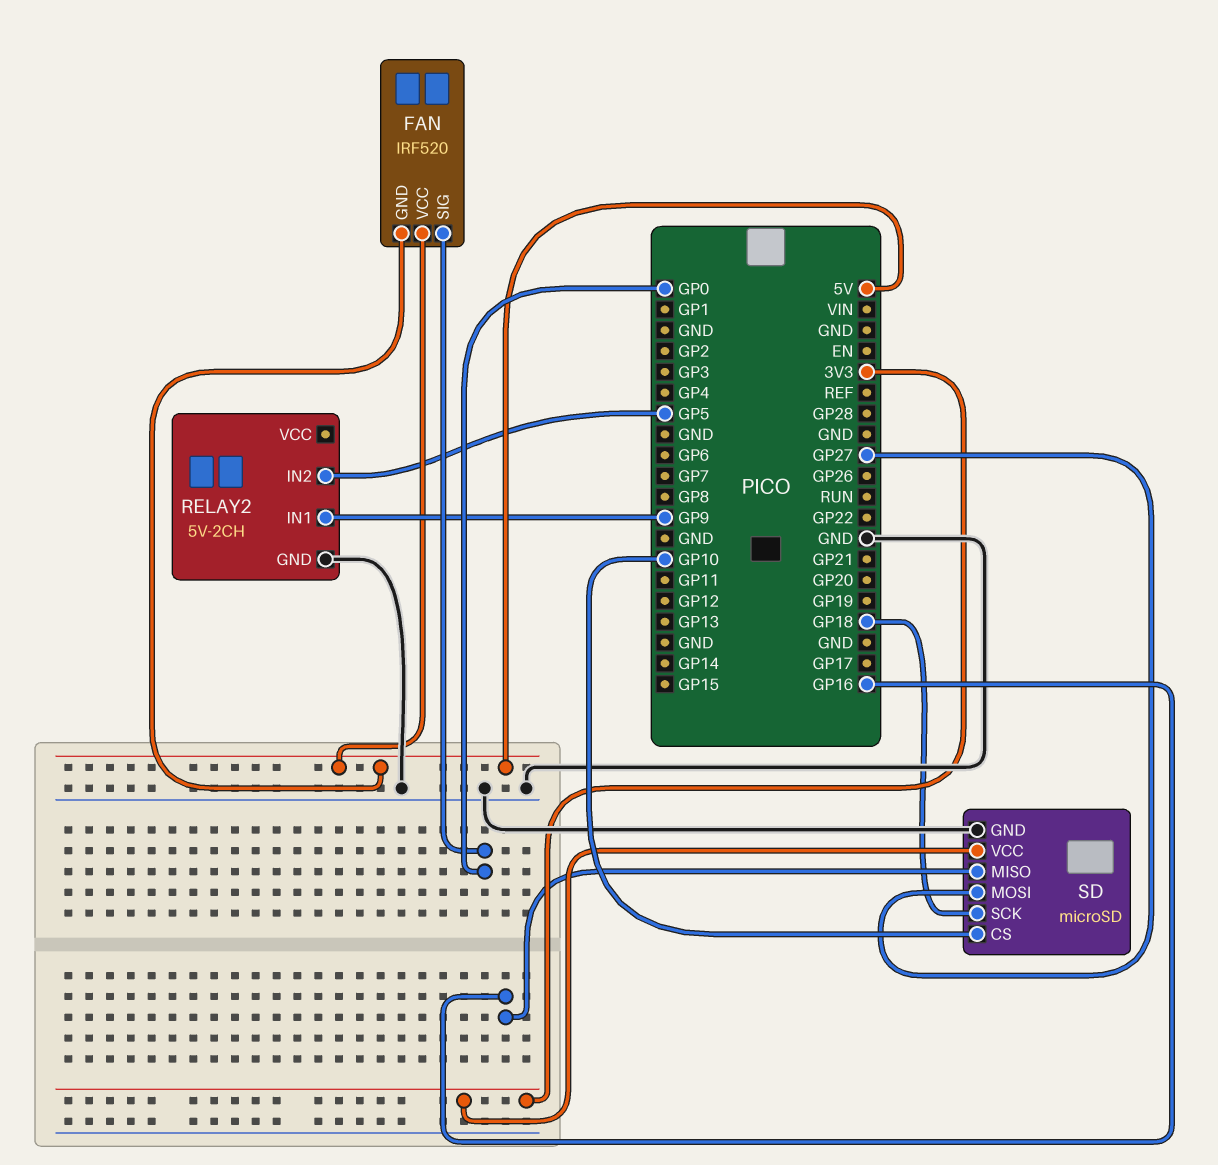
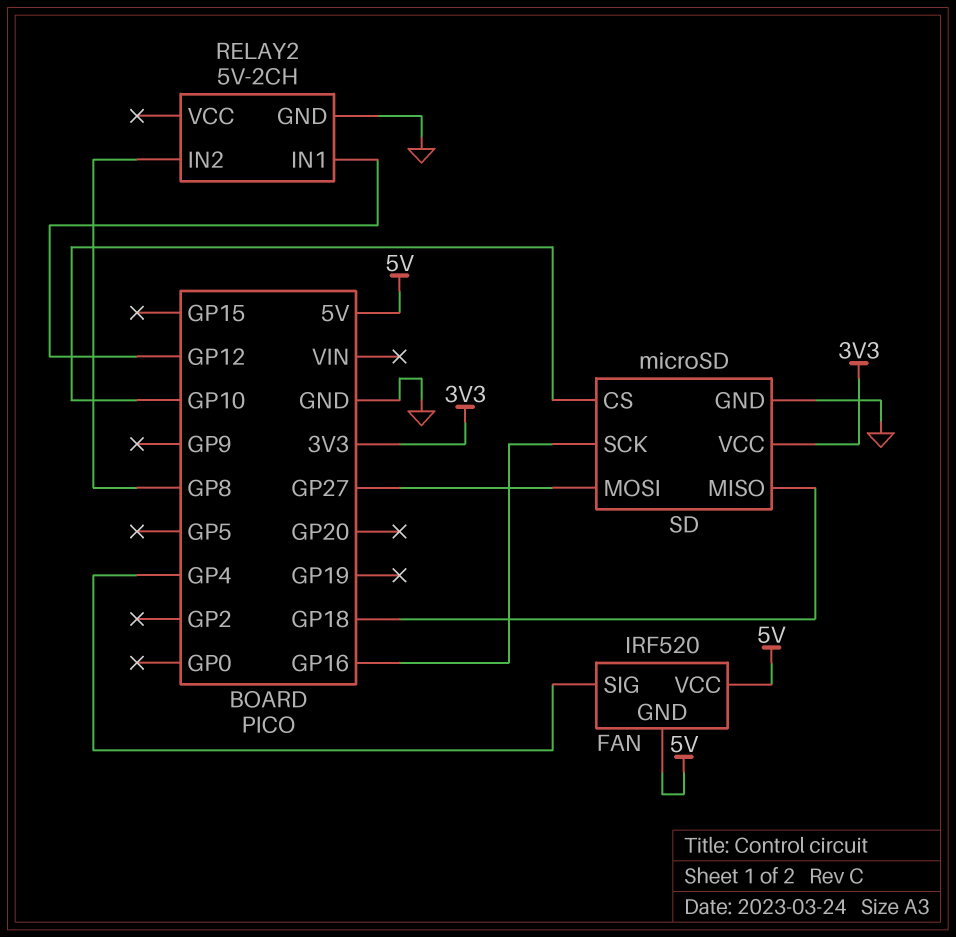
FAN pin SIG: GP0 -> GP4
RELAY2 pin IN1: GP9 -> GP12
RELAY2 pin IN2: GP5 -> GP8
SD pin MISO: GP16 -> GP18
SD pin SCK: GP18 -> GP16

